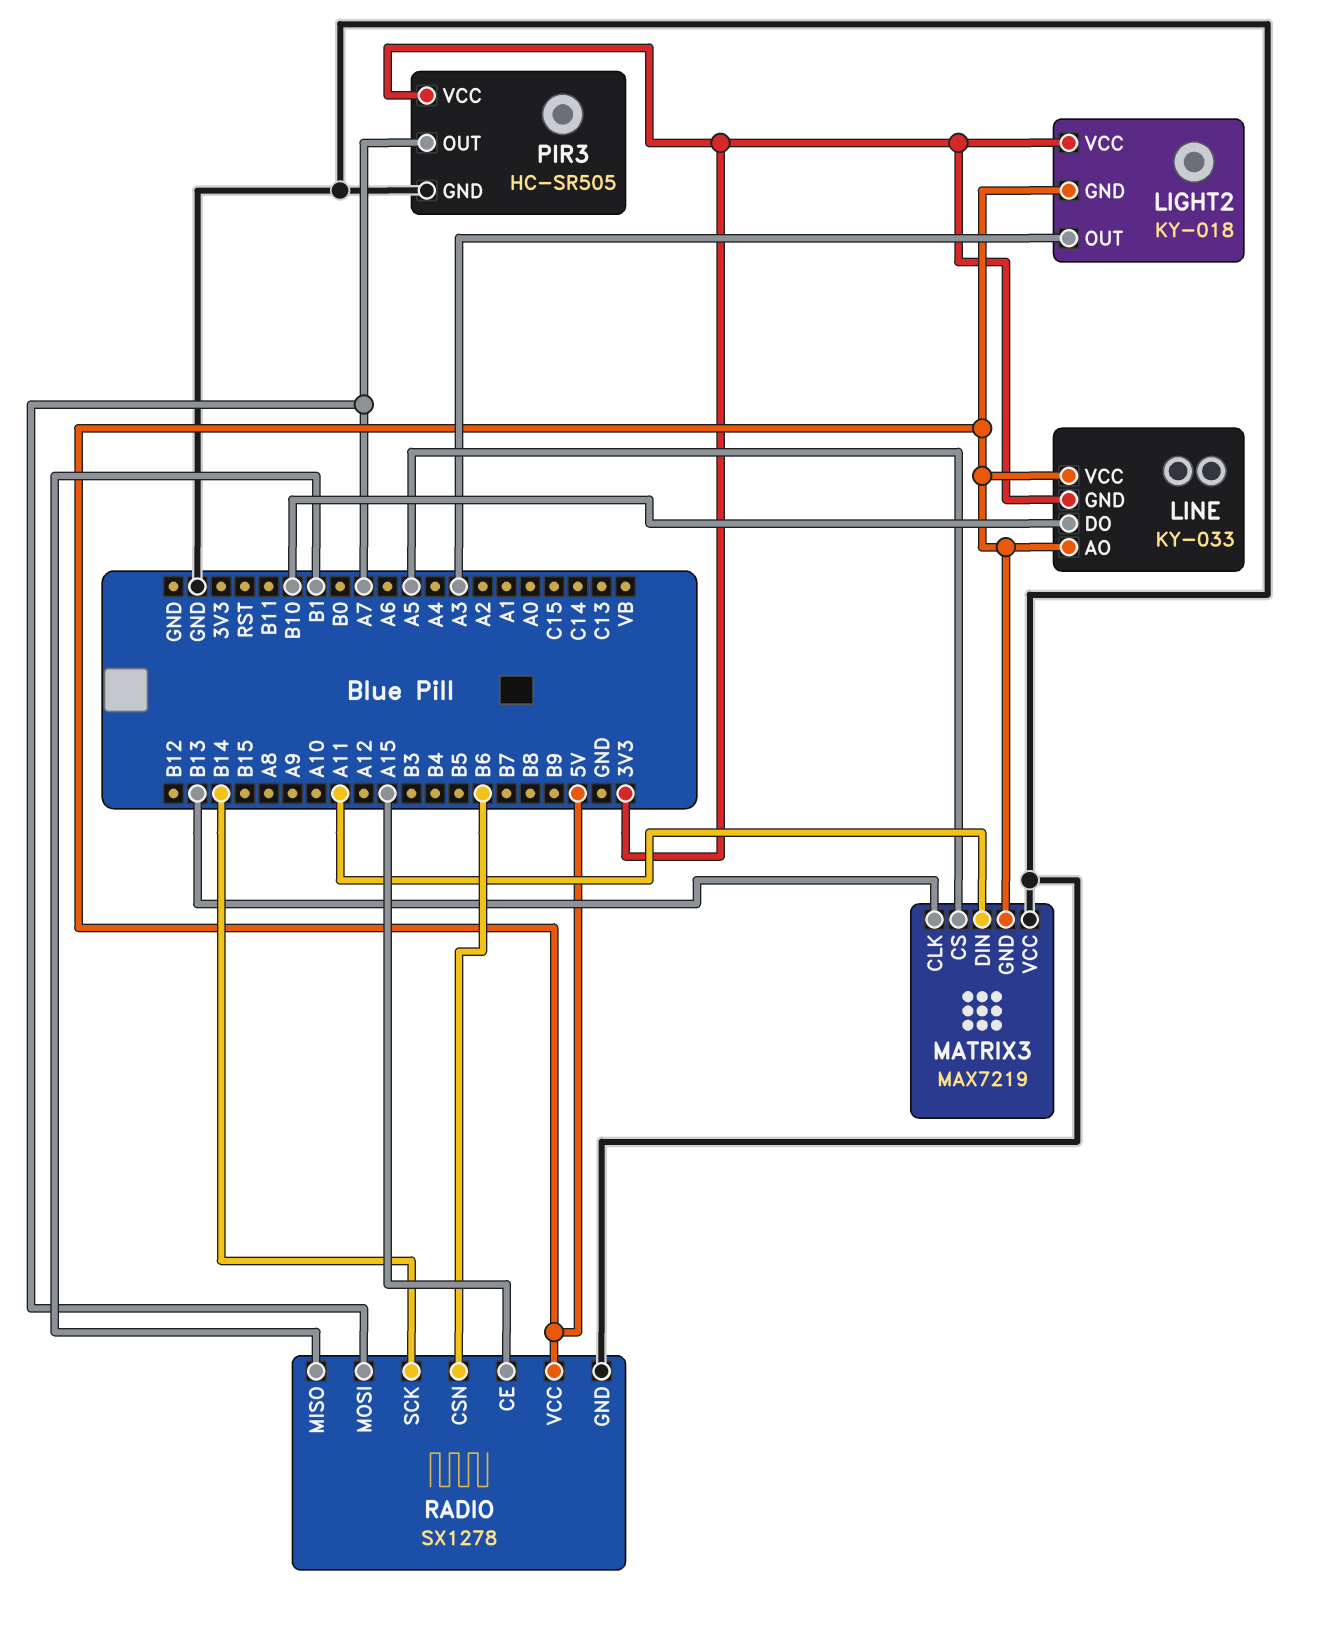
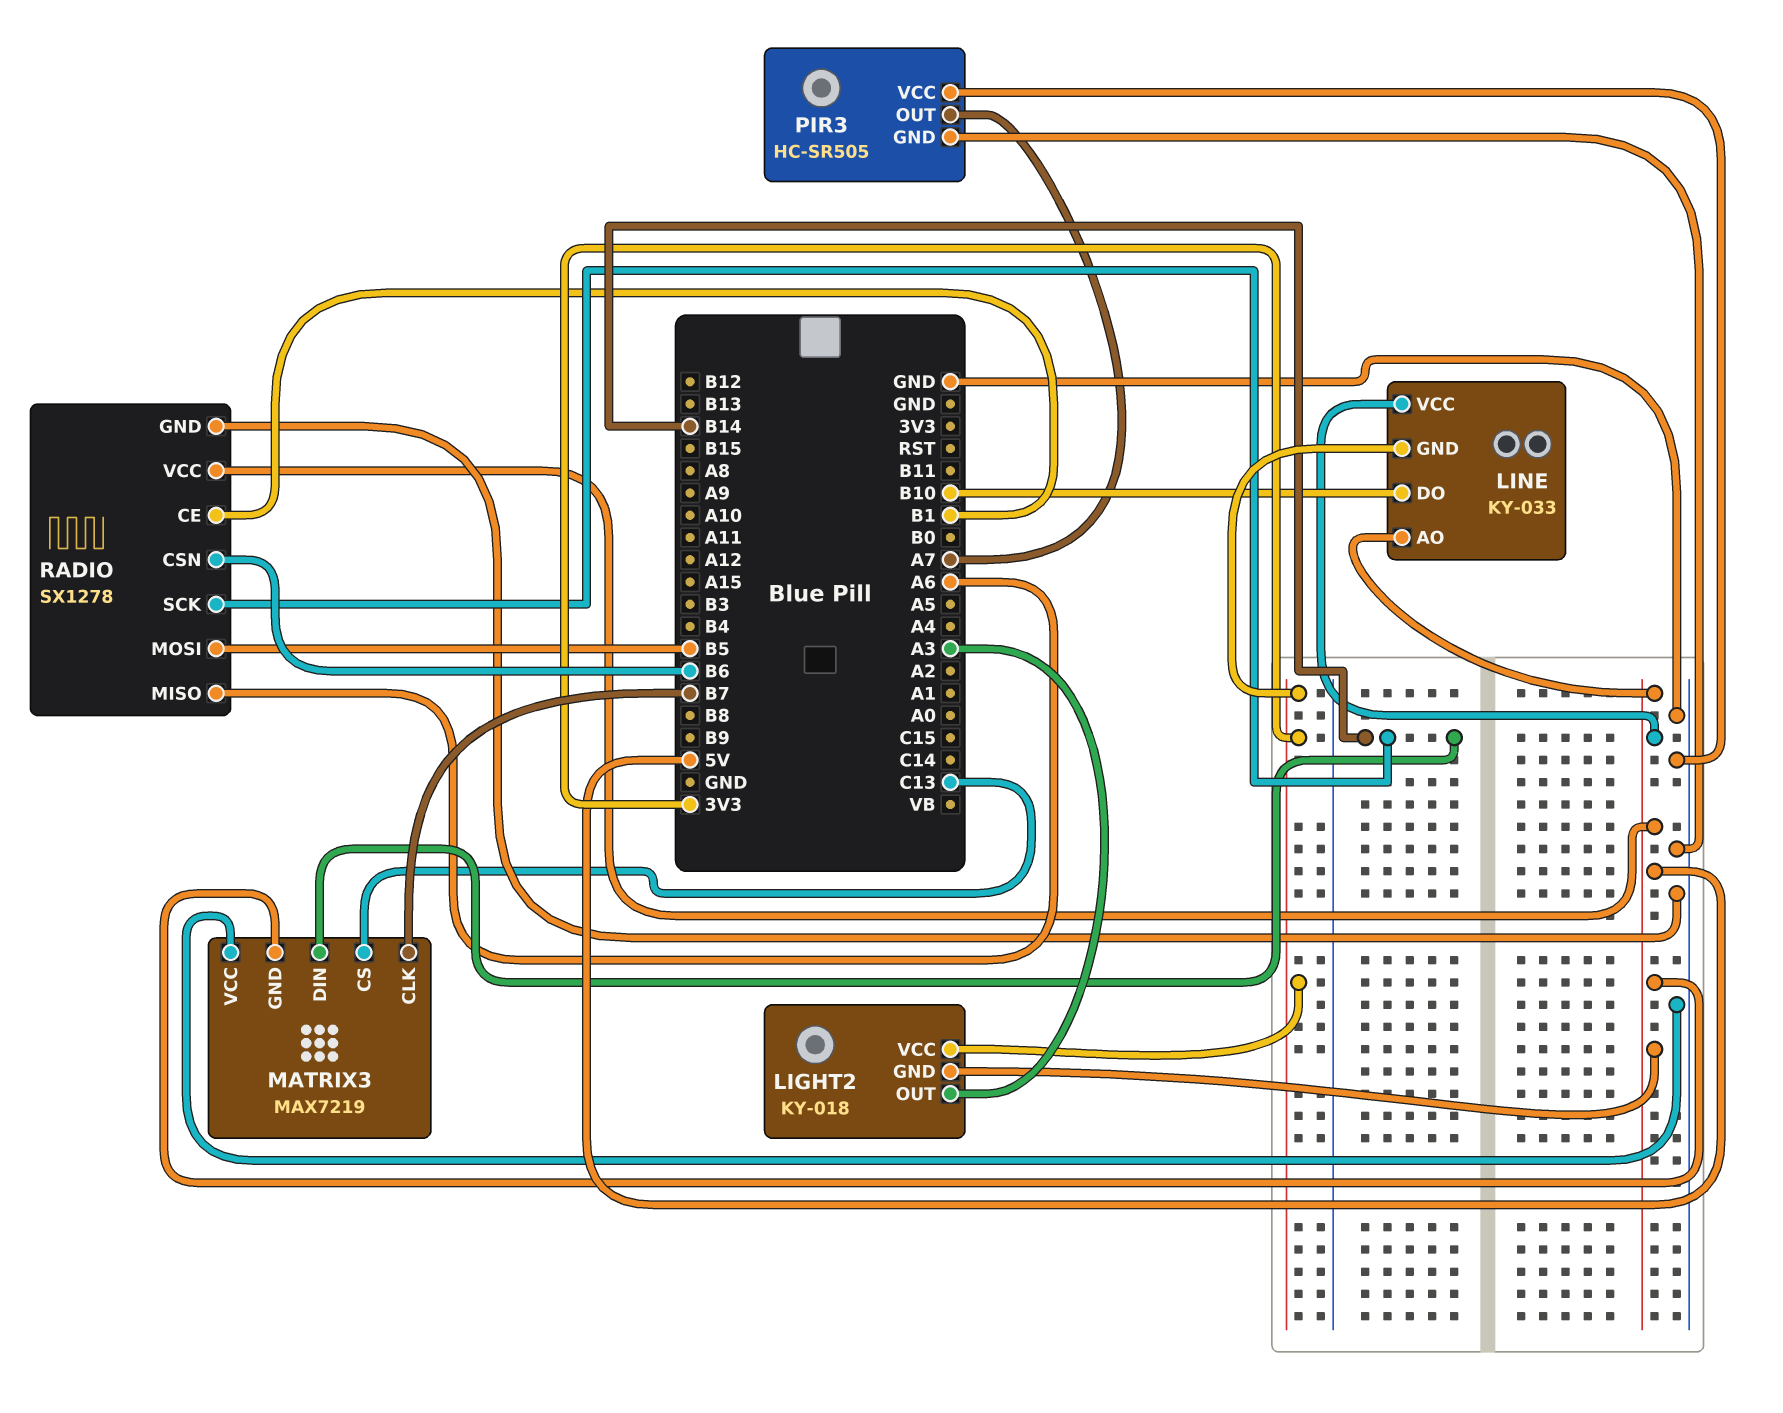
MATRIX3 pin CLK: B13 -> B7
MATRIX3 pin CS: A5 -> C13
MATRIX3 pin DIN: A11 -> B14
PIR3 pin VCC: 3V3 -> GND
RADIO pin CE: A15 -> B1
RADIO pin MISO: B1 -> A6
RADIO pin MOSI: A7 -> B5

